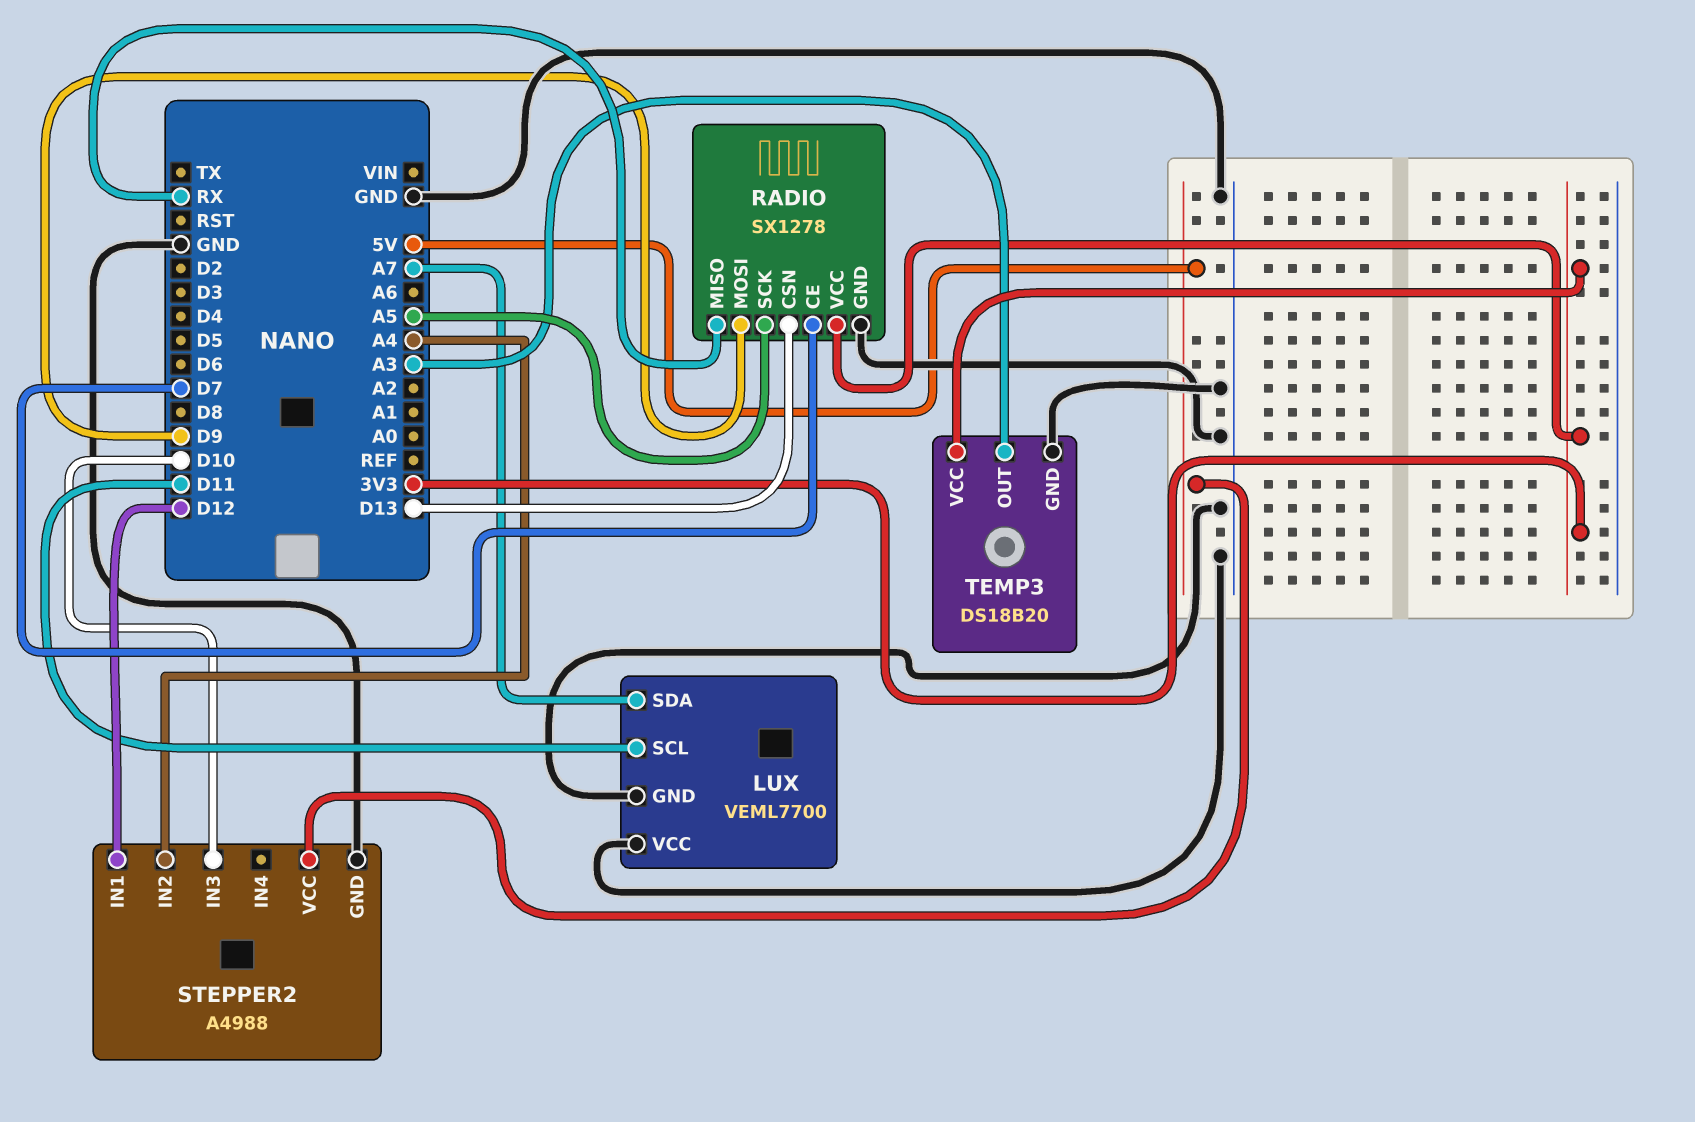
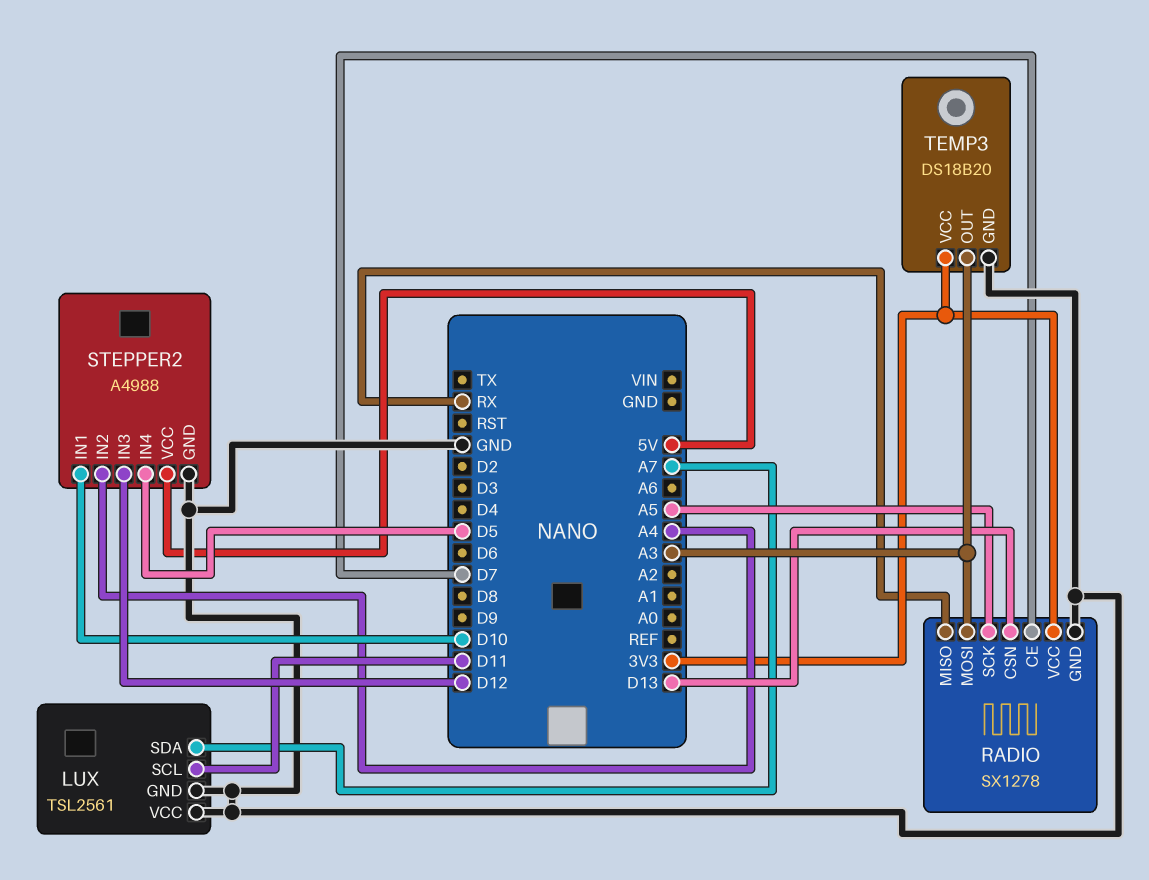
LUX: VEML7700 -> TSL2561
RADIO pin MOSI: D9 -> A3
STEPPER2 pin IN1: D12 -> D10
STEPPER2 pin IN3: D10 -> D12
STEPPER2 pin IN4: none -> D5

